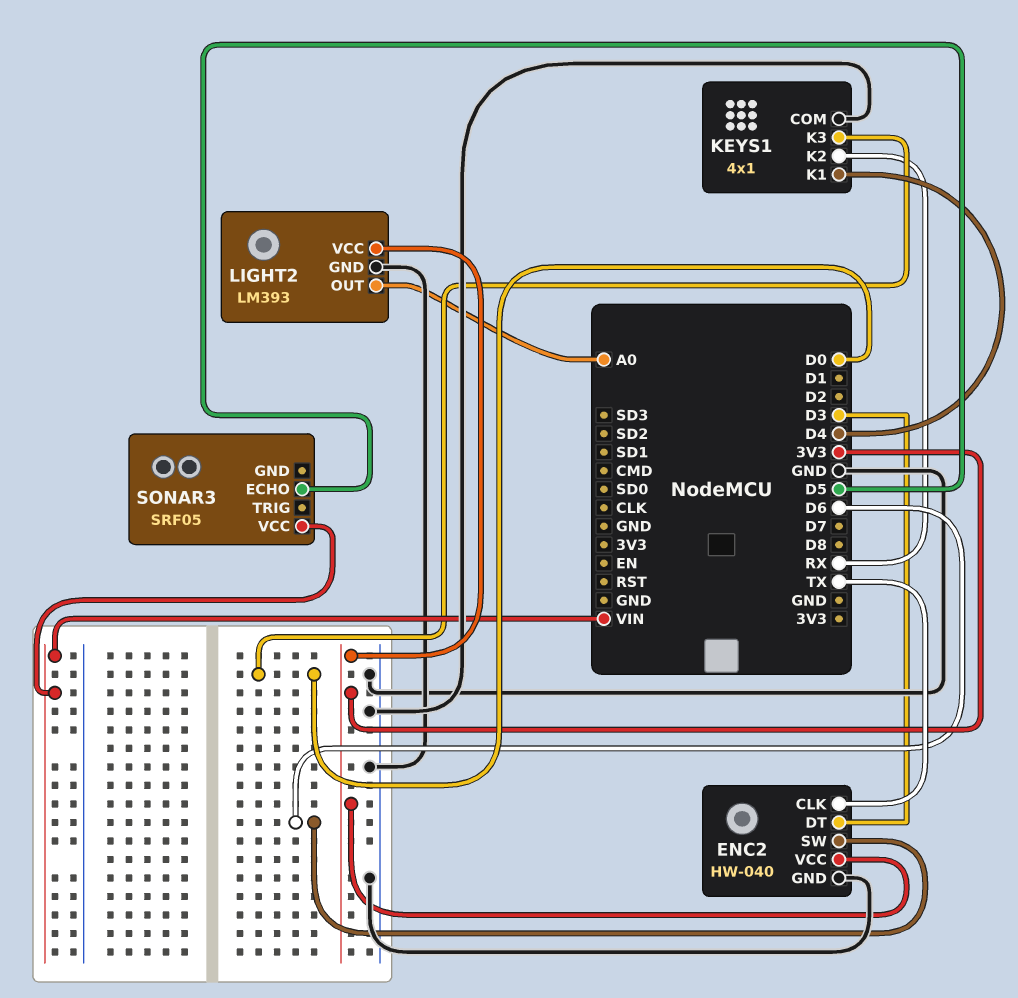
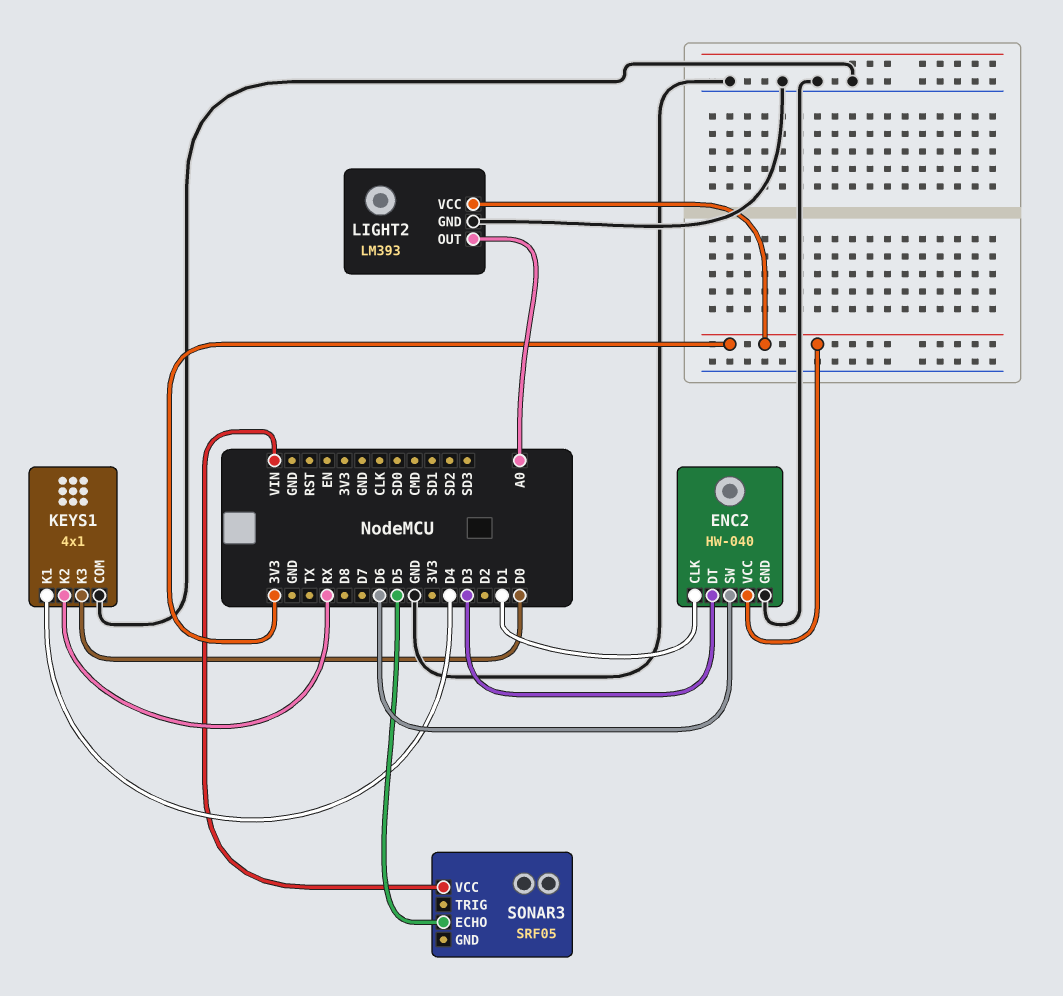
ENC2 pin CLK: TX -> D1

